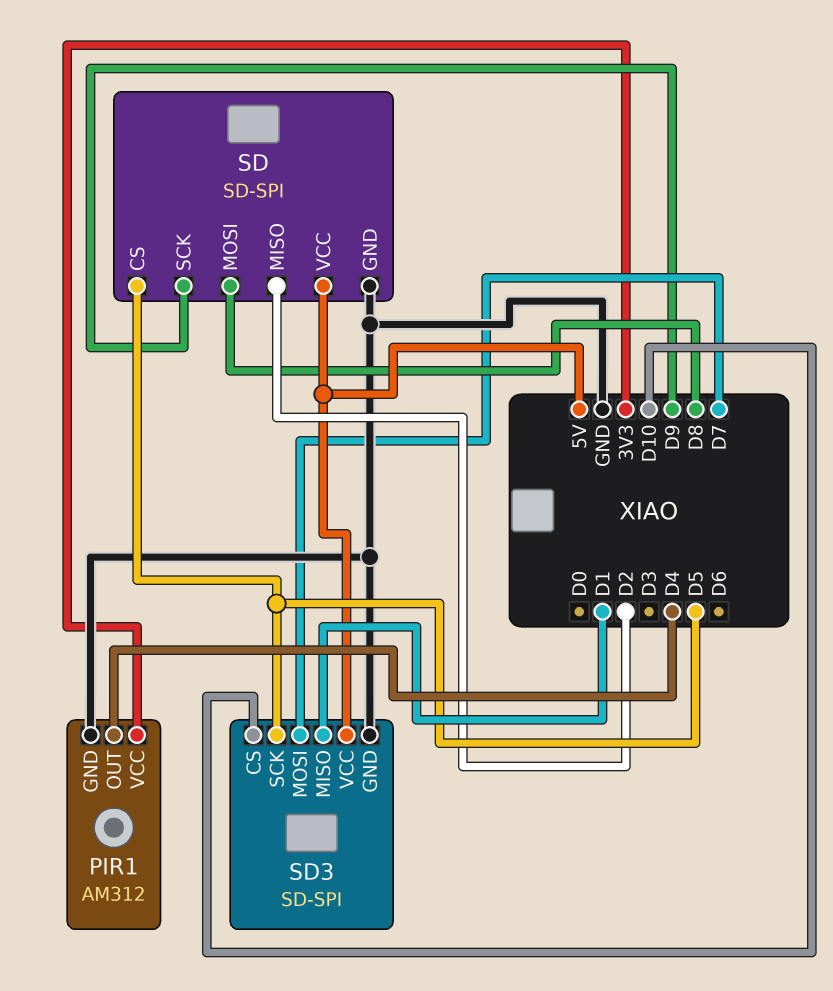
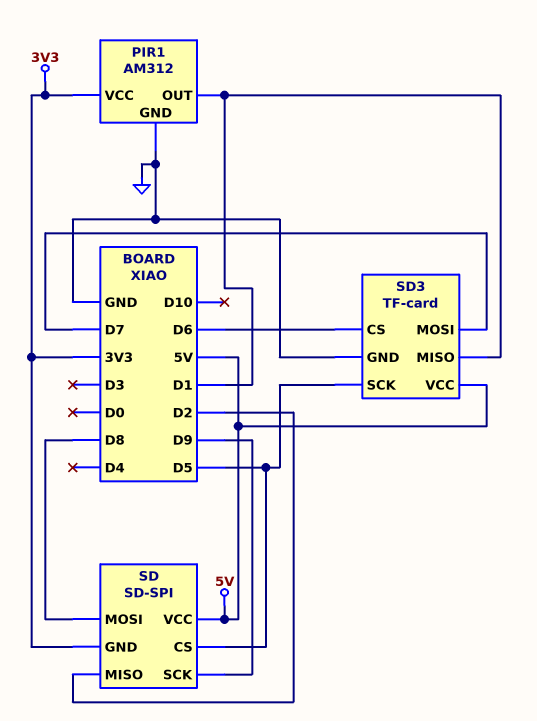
PIR1 pin OUT: D4 -> D1
SD pin GND: GND -> 3V3
SD3: SD-SPI -> TF-card
SD3 pin CS: D10 -> D6

